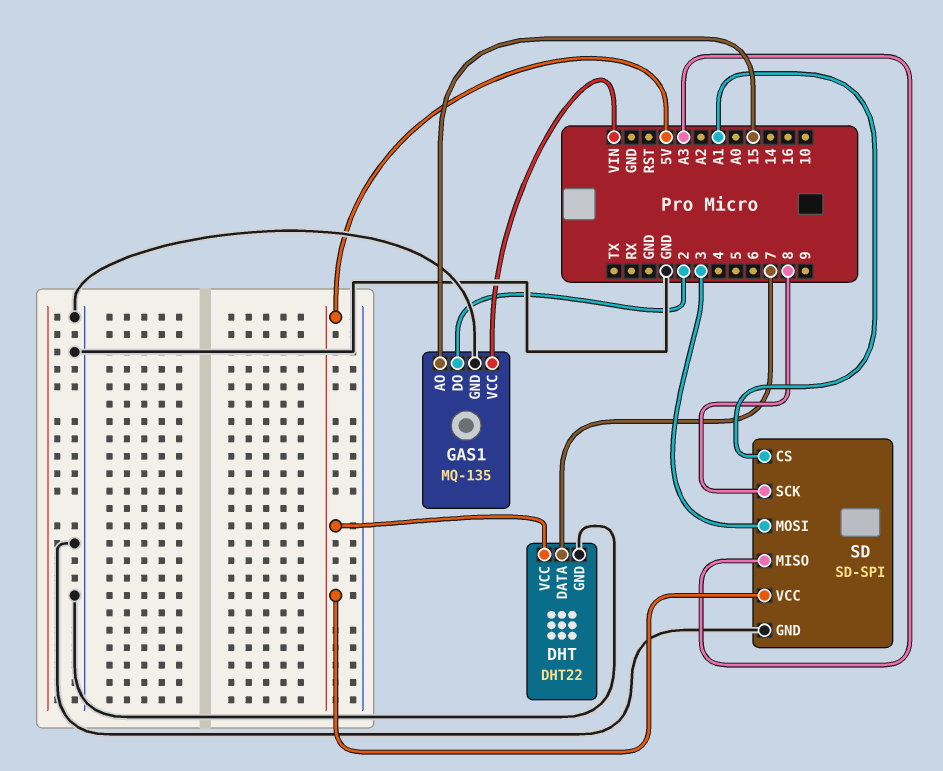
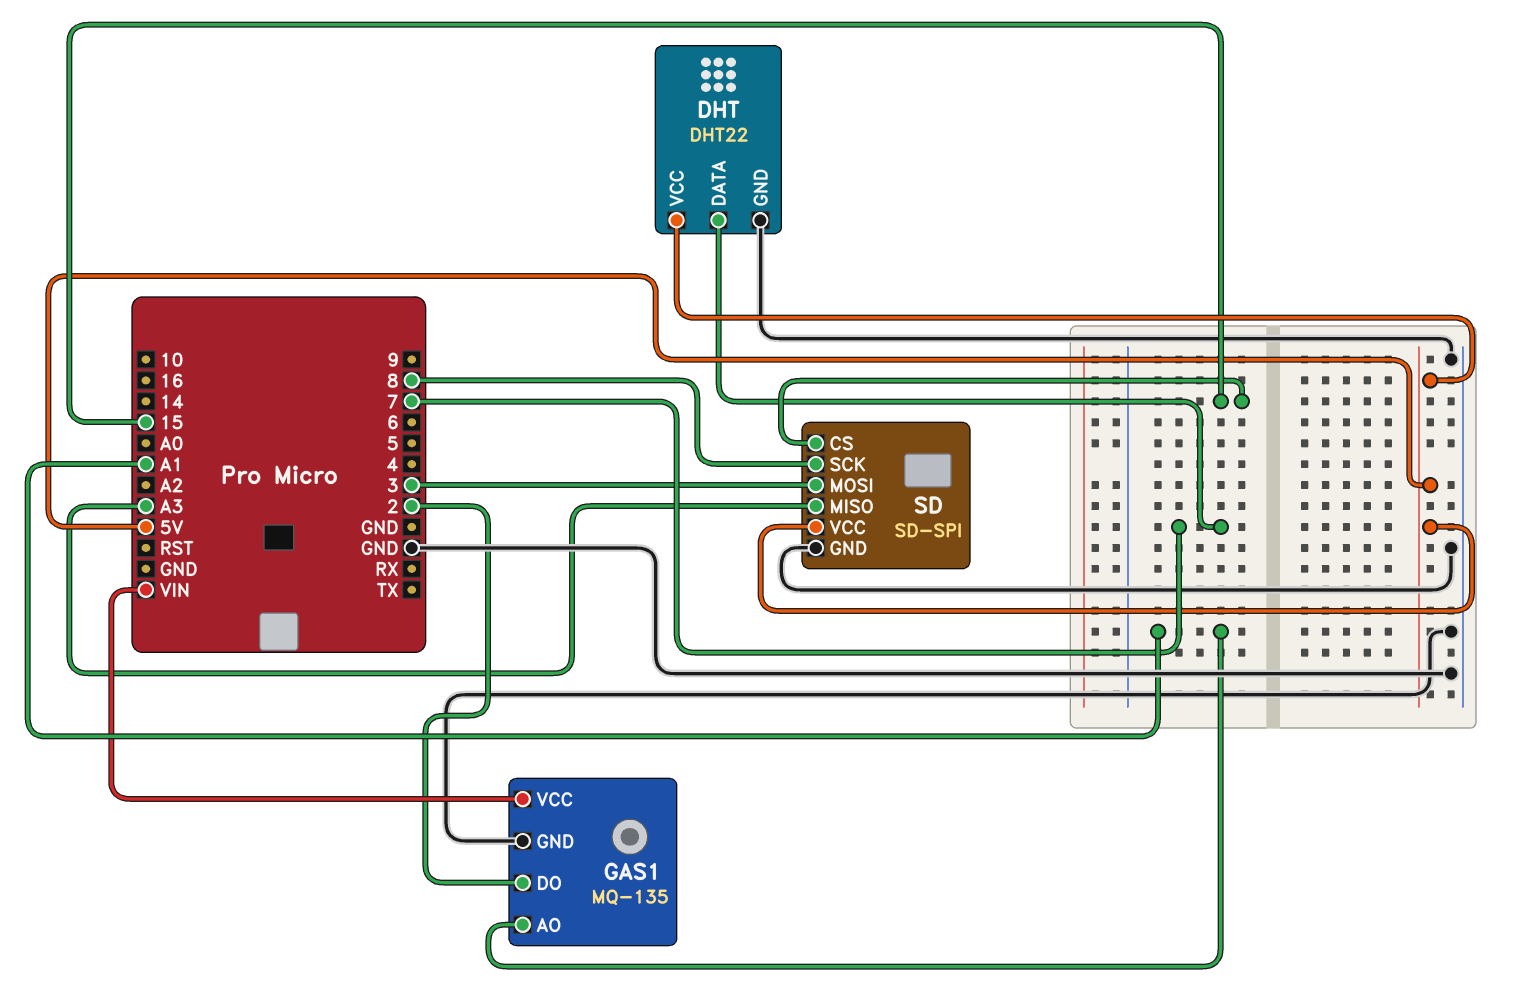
GAS1 pin AO: 15 -> A1
SD pin CS: A1 -> 15

